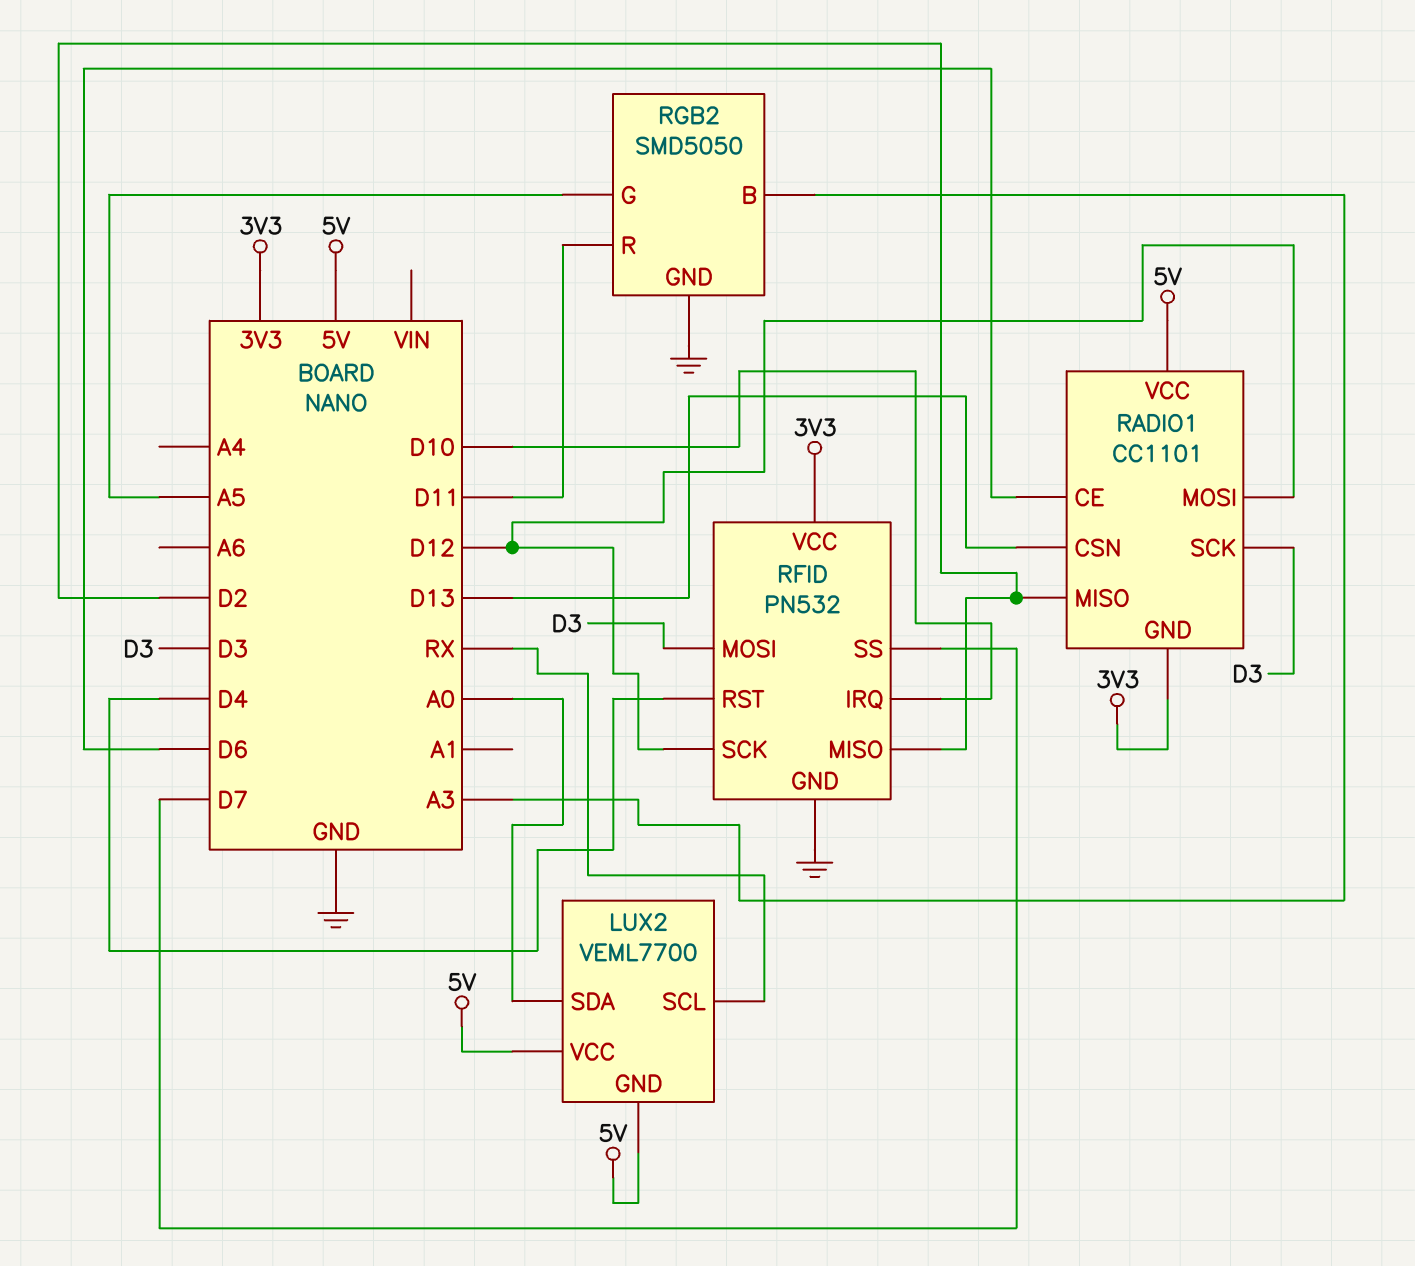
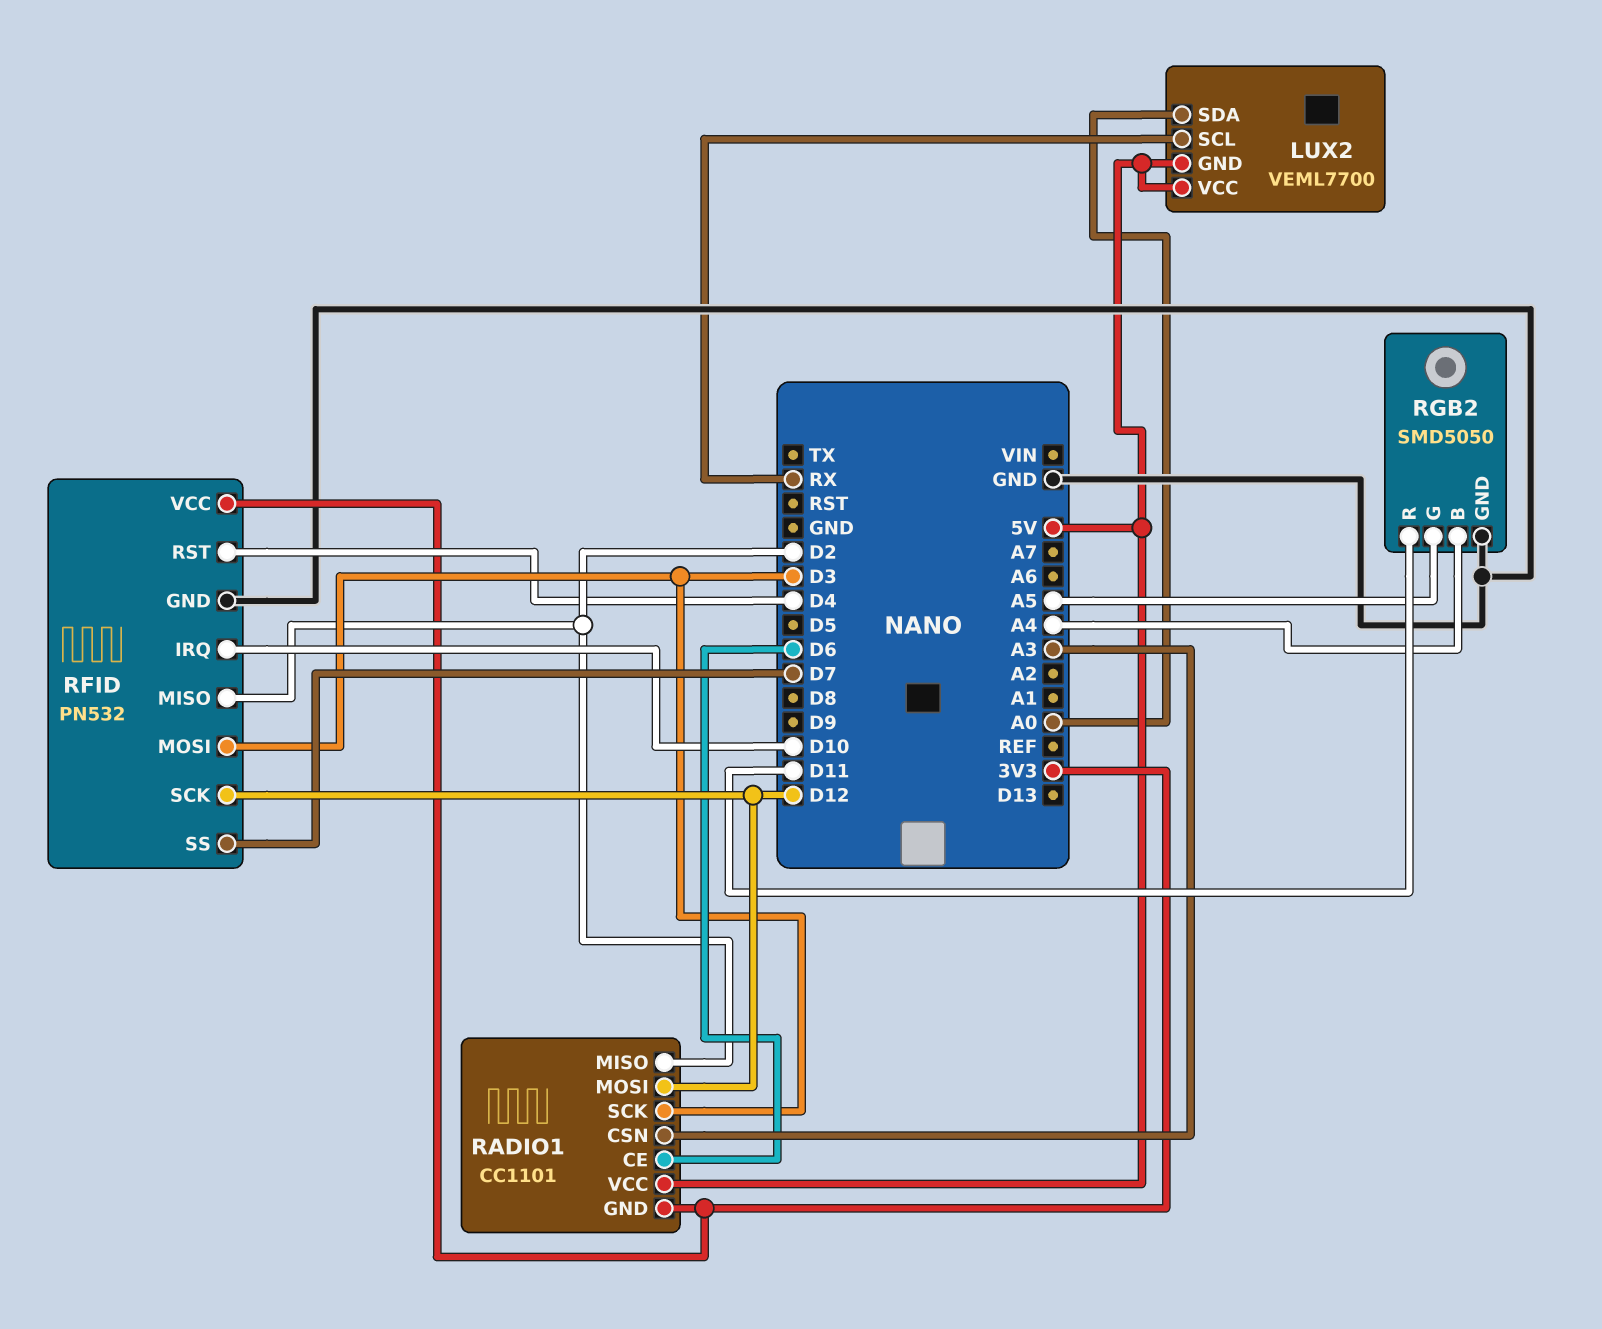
RADIO1 pin CSN: D13 -> A3
RGB2 pin B: A3 -> A4

